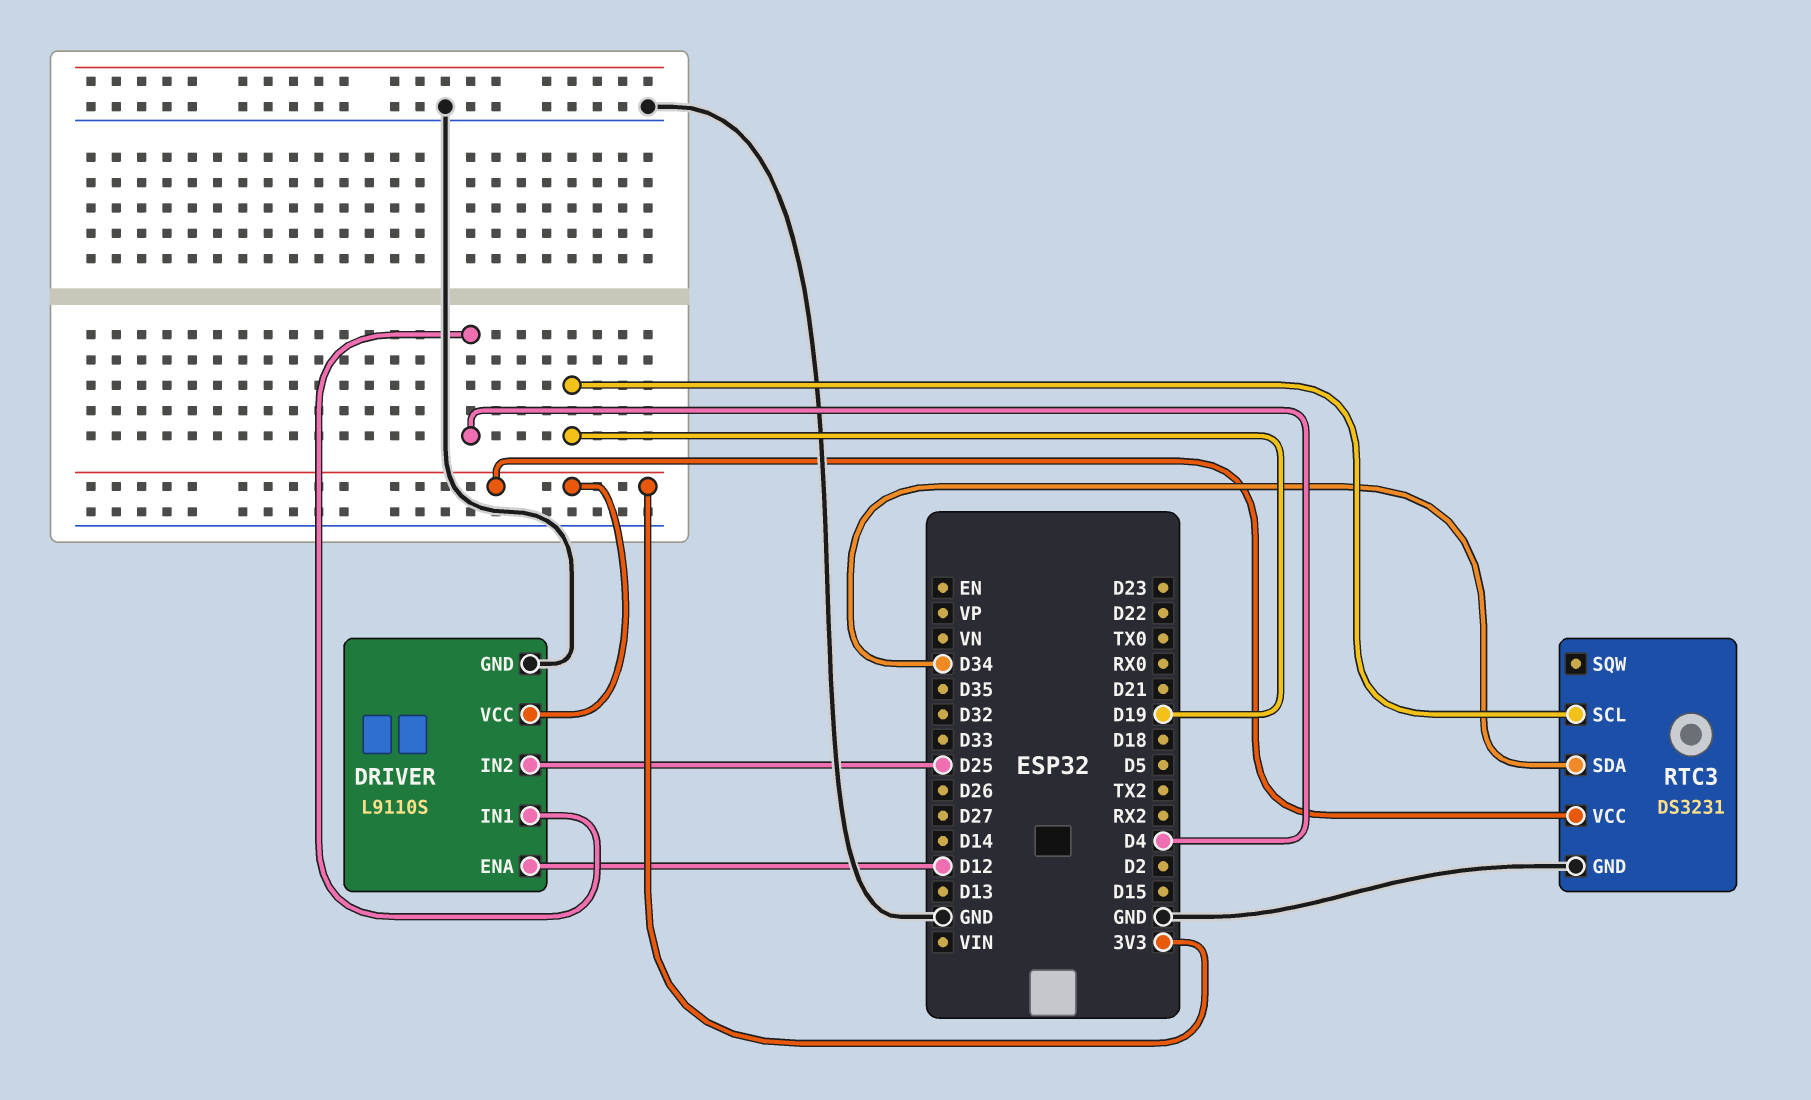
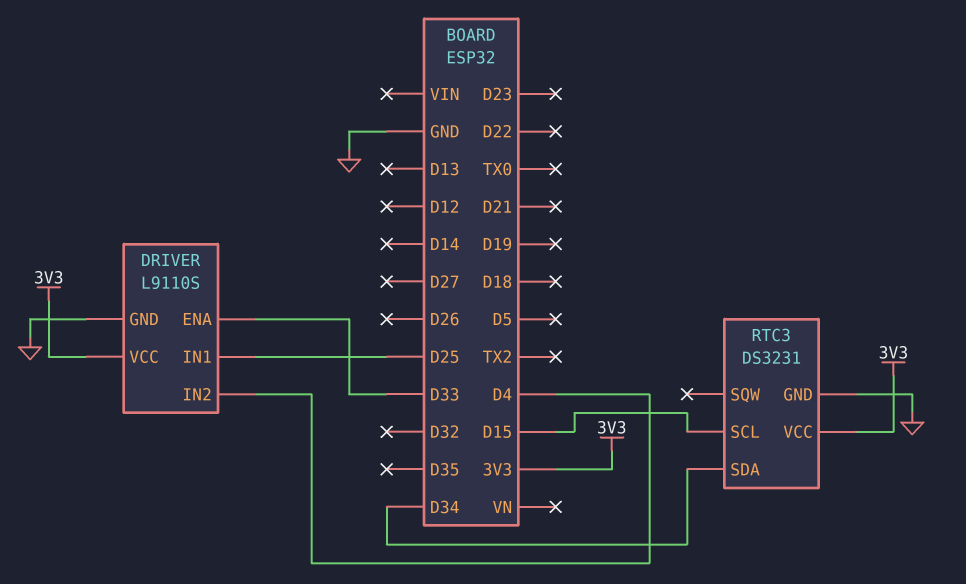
DRIVER pin ENA: D12 -> D33
DRIVER pin IN1: D4 -> D25
DRIVER pin IN2: D25 -> D4
RTC3 pin SCL: D19 -> D15

